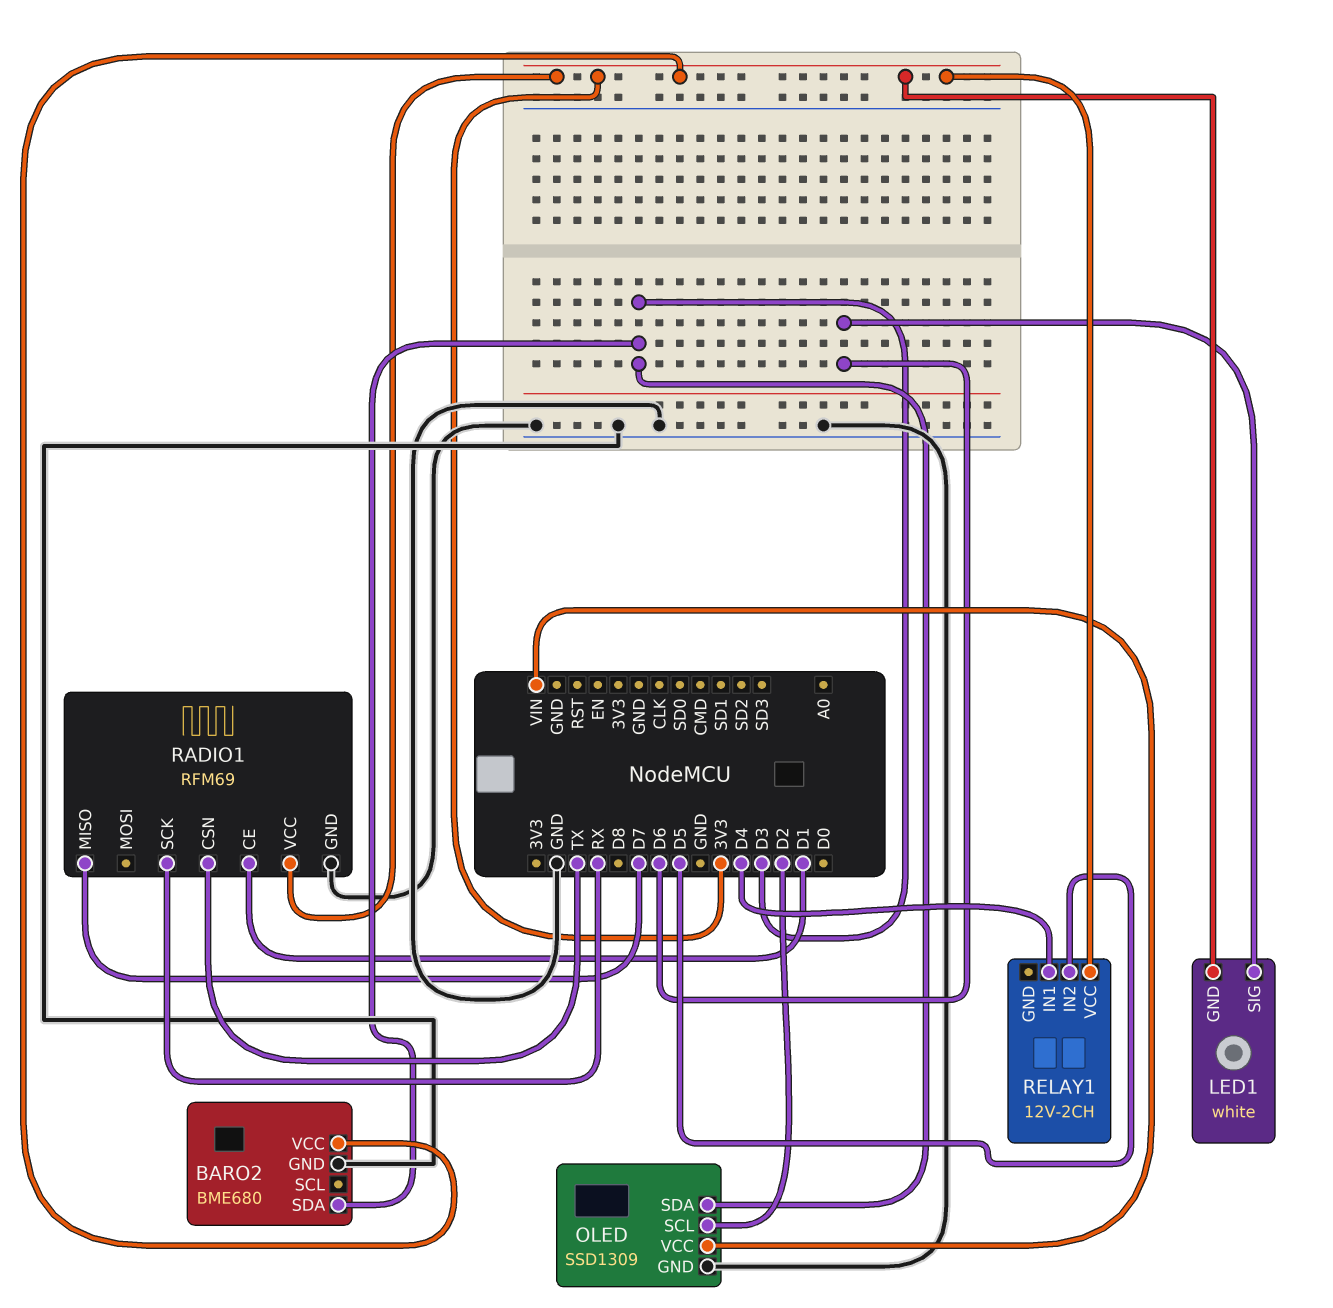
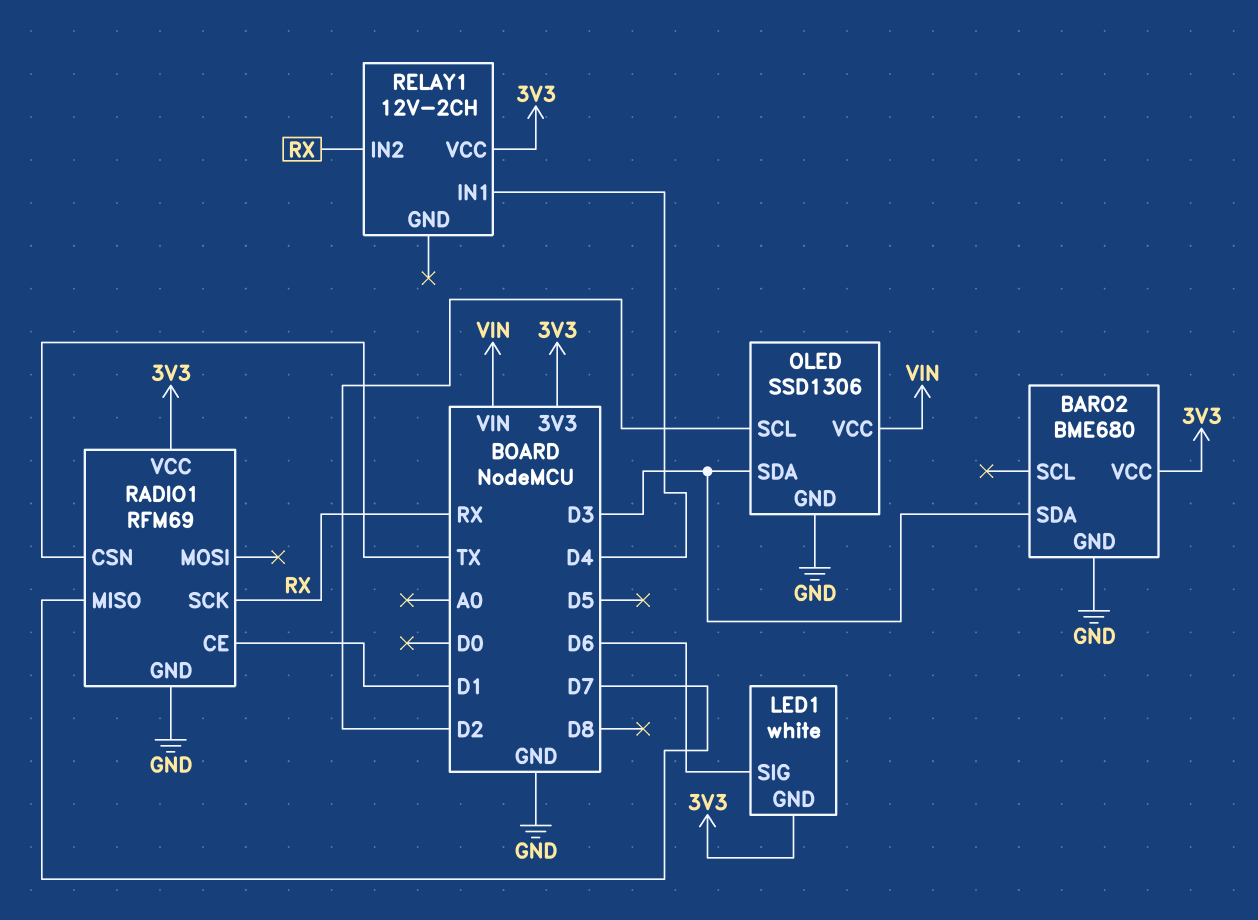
OLED: SSD1309 -> SSD1306
RELAY1 pin IN2: D5 -> RX

